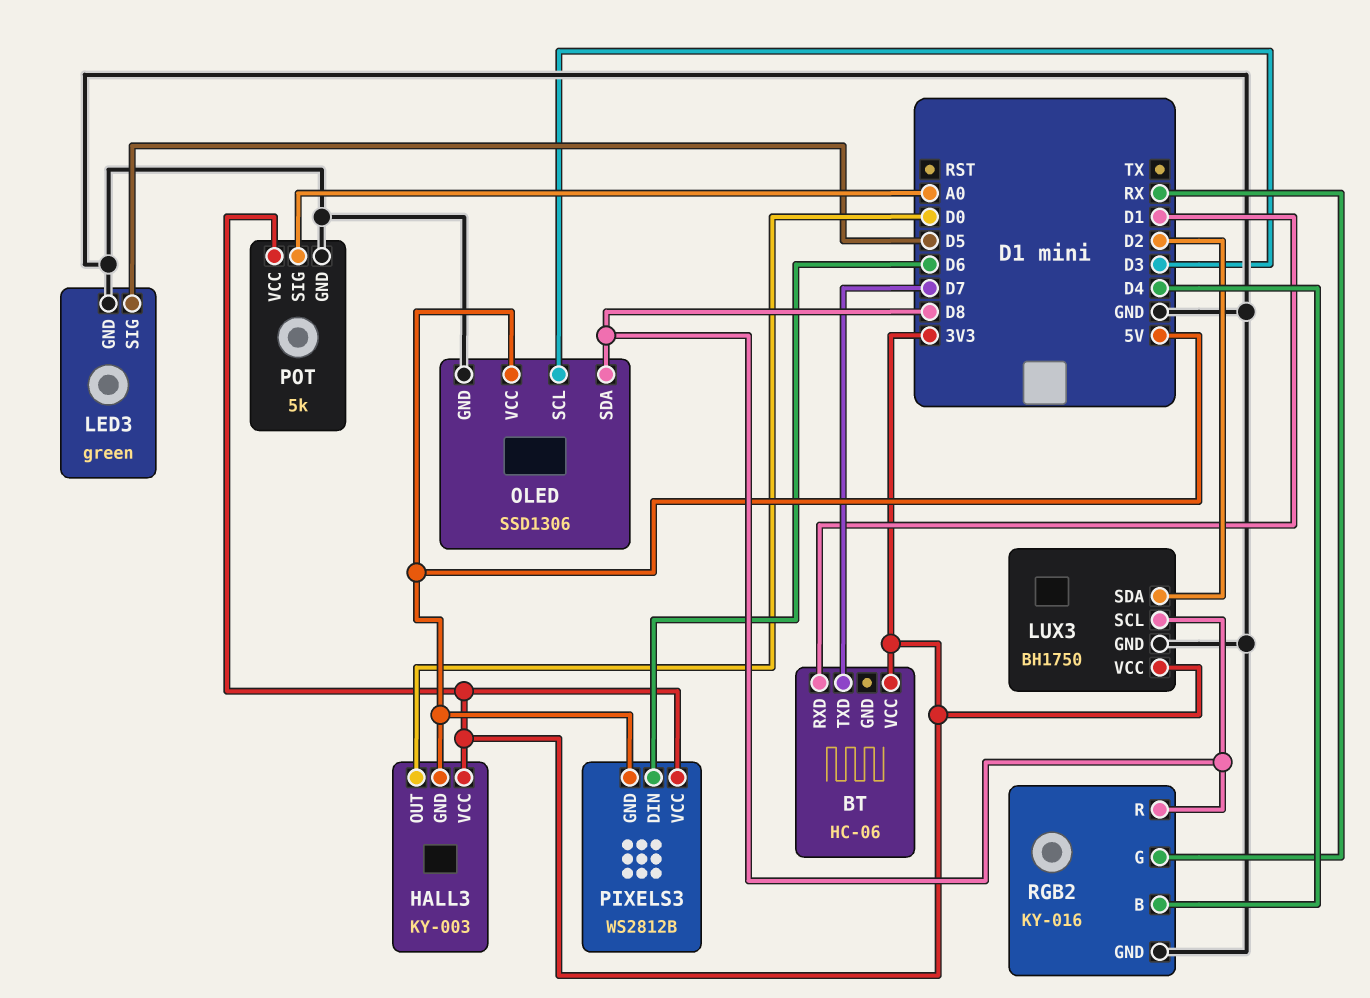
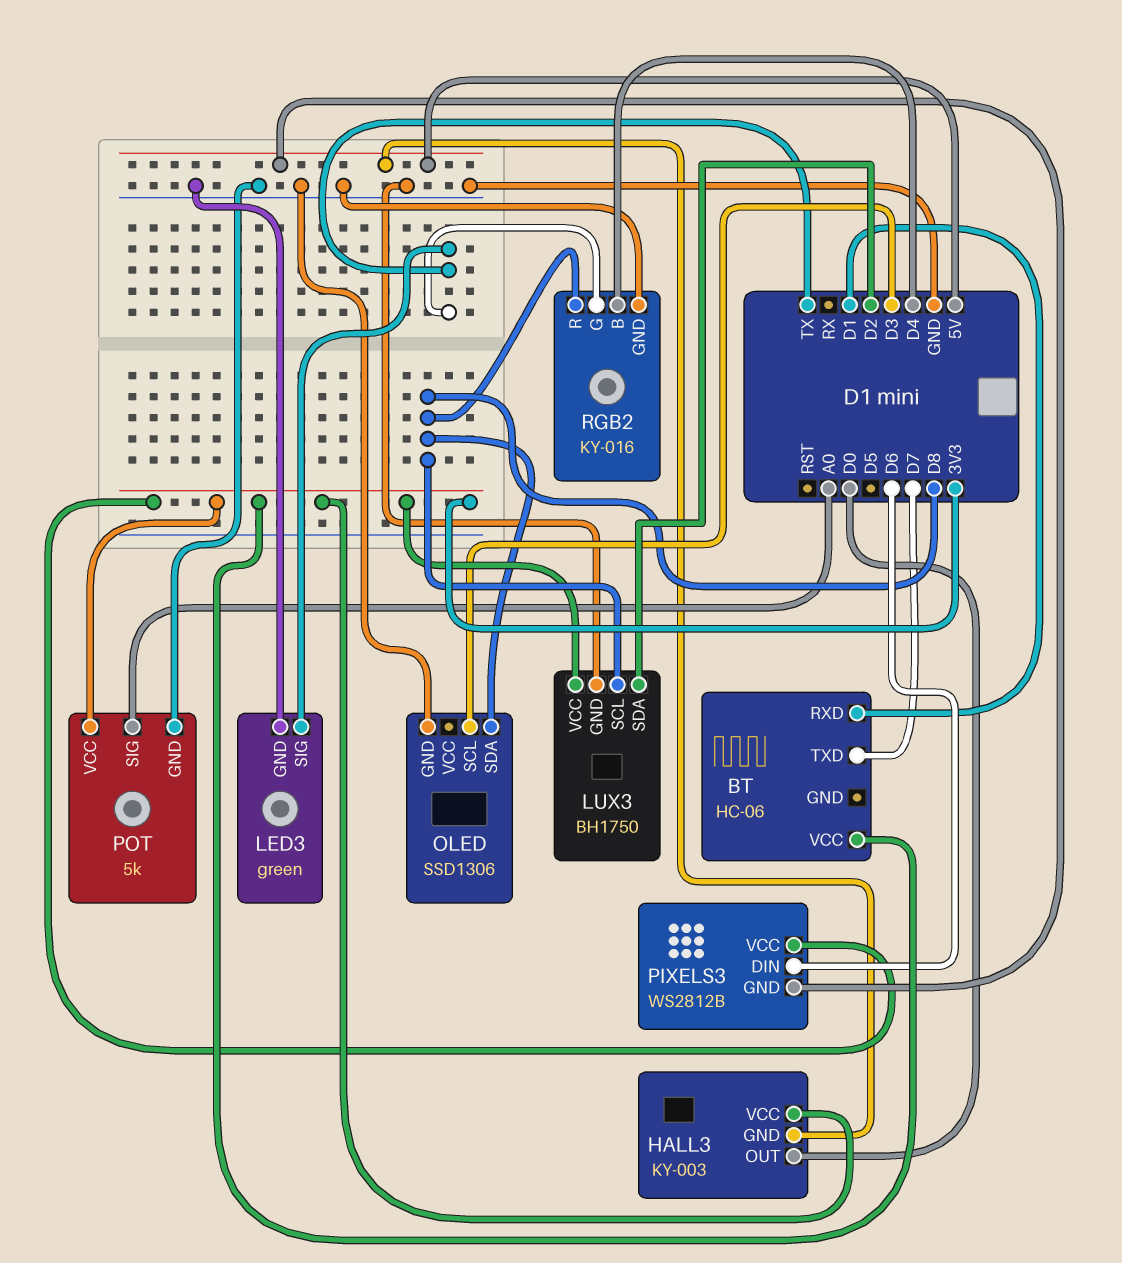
LED3 pin SIG: D5 -> TX
OLED pin VCC: 5V -> none
RGB2 pin G: RX -> TX

